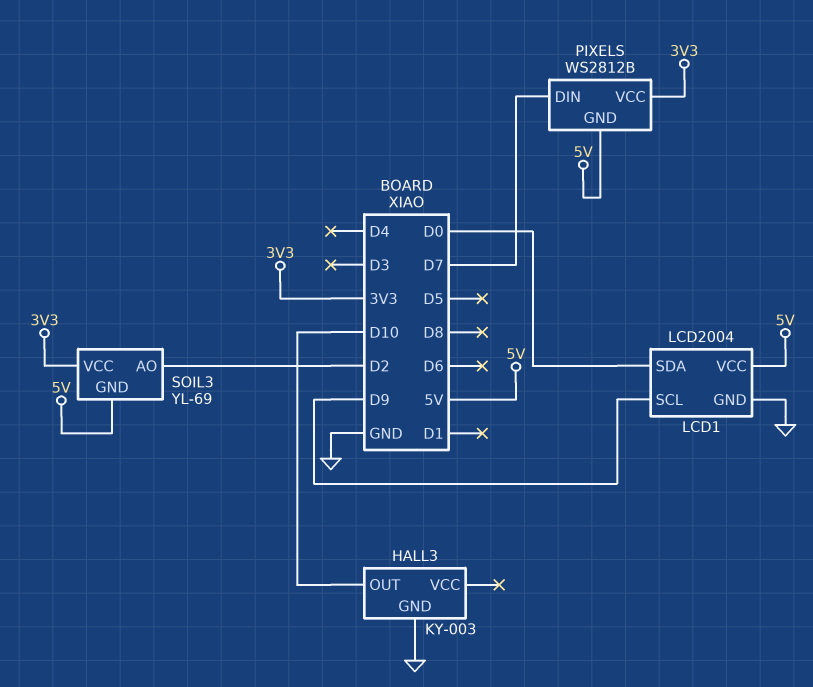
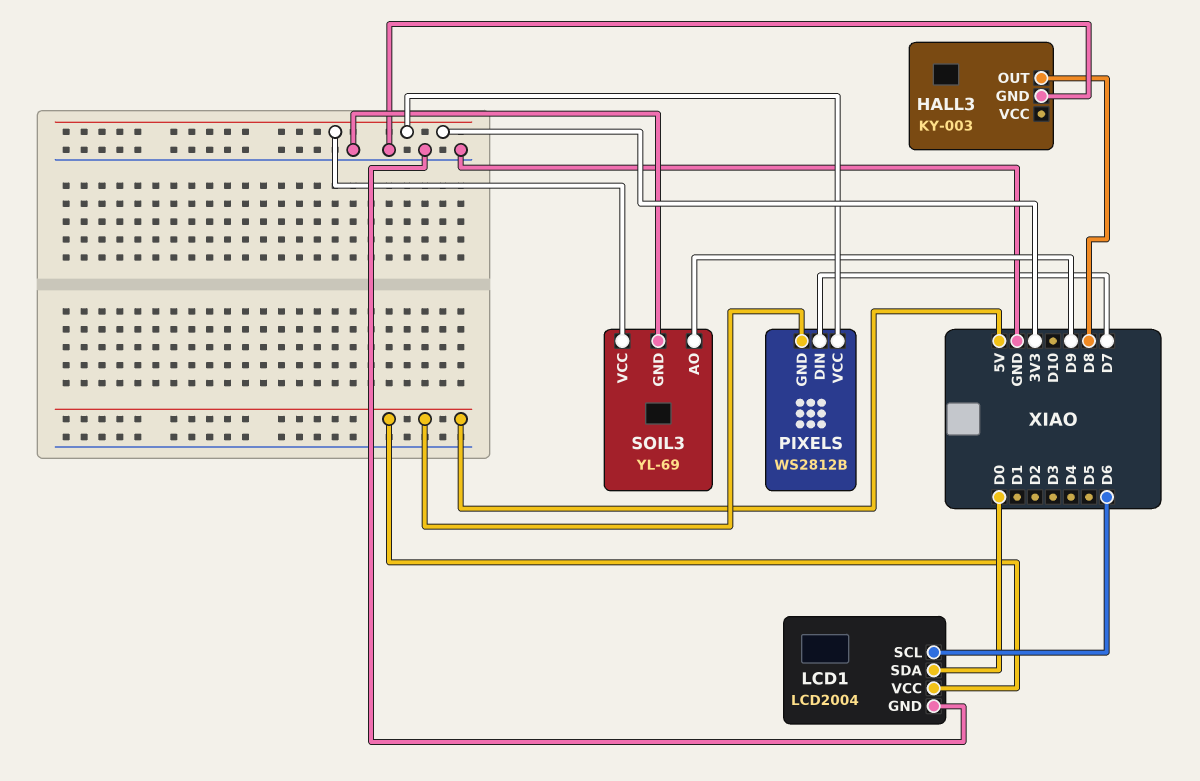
HALL3 pin OUT: D10 -> D8
LCD1 pin SCL: D9 -> D6
SOIL3 pin AO: D2 -> D9
SOIL3 pin GND: 5V -> GND

